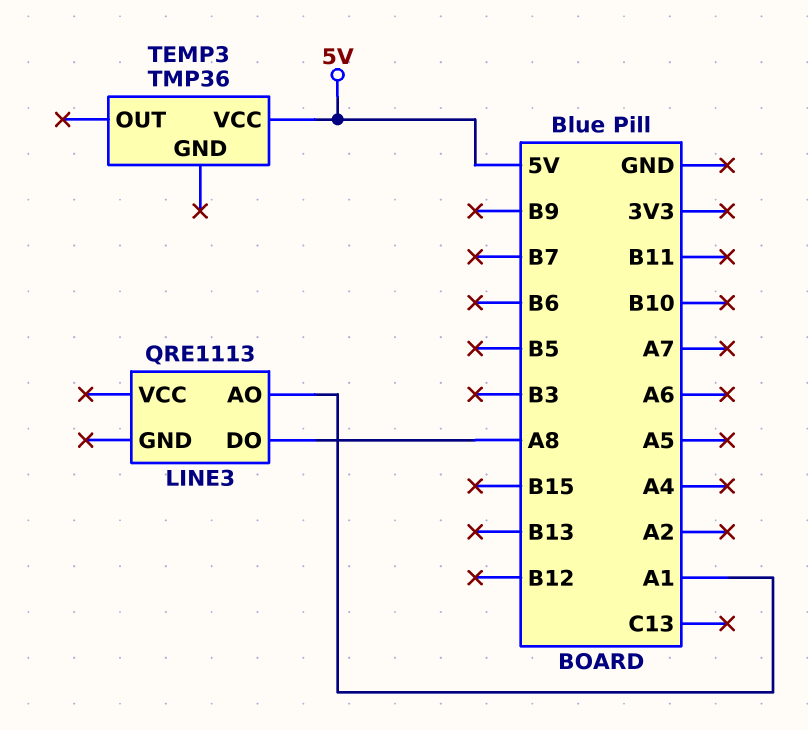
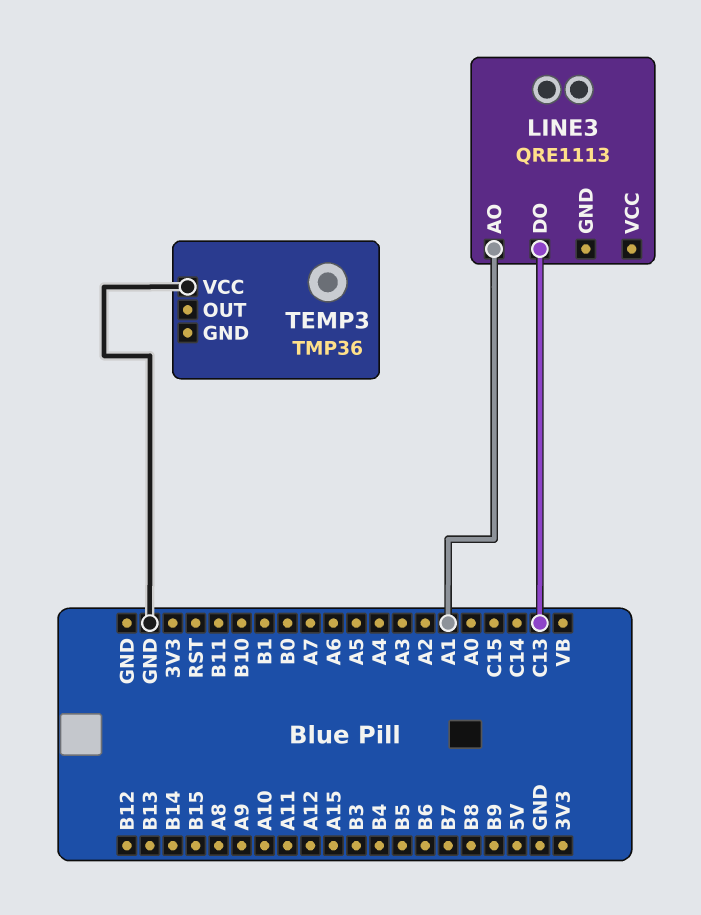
LINE3 pin DO: A8 -> C13
TEMP3 pin VCC: 5V -> GND

